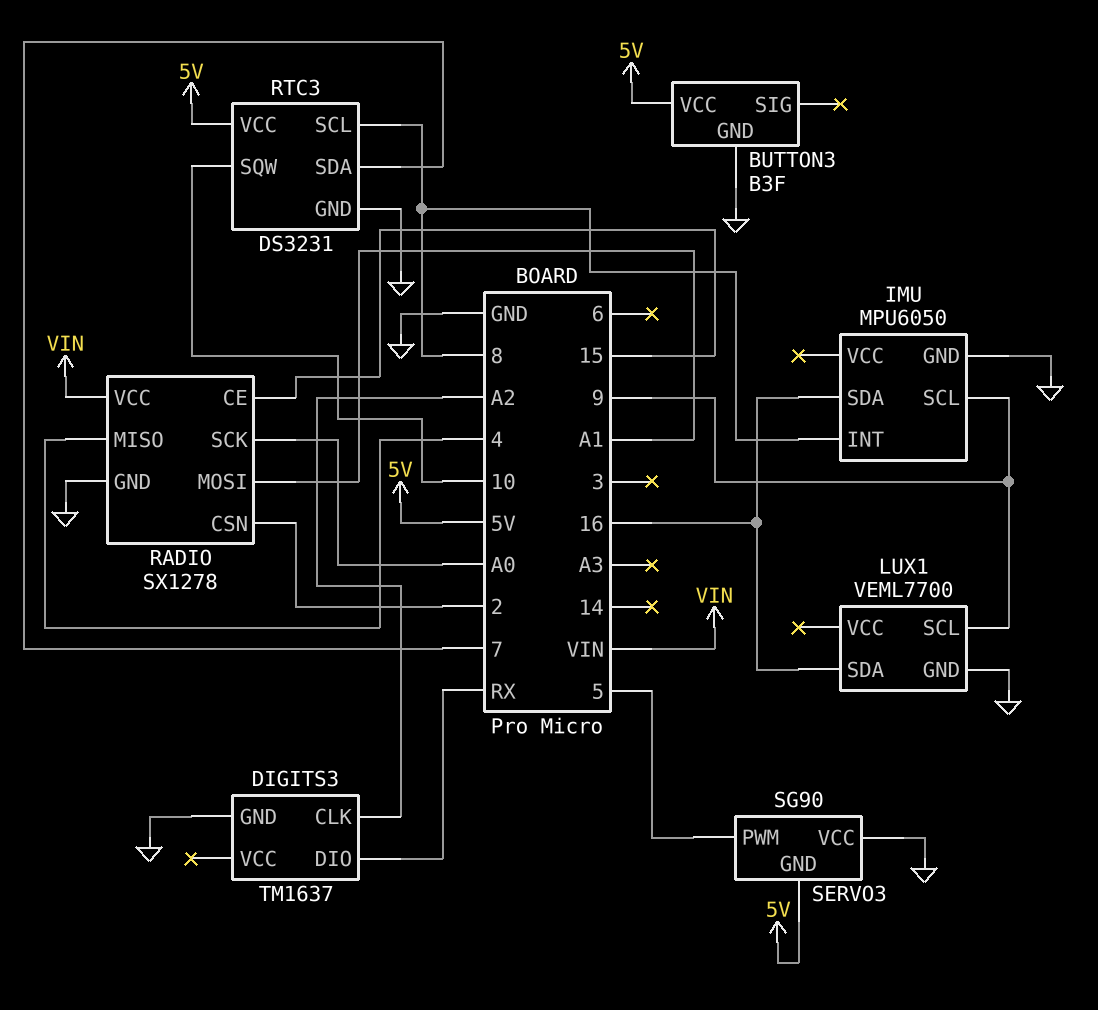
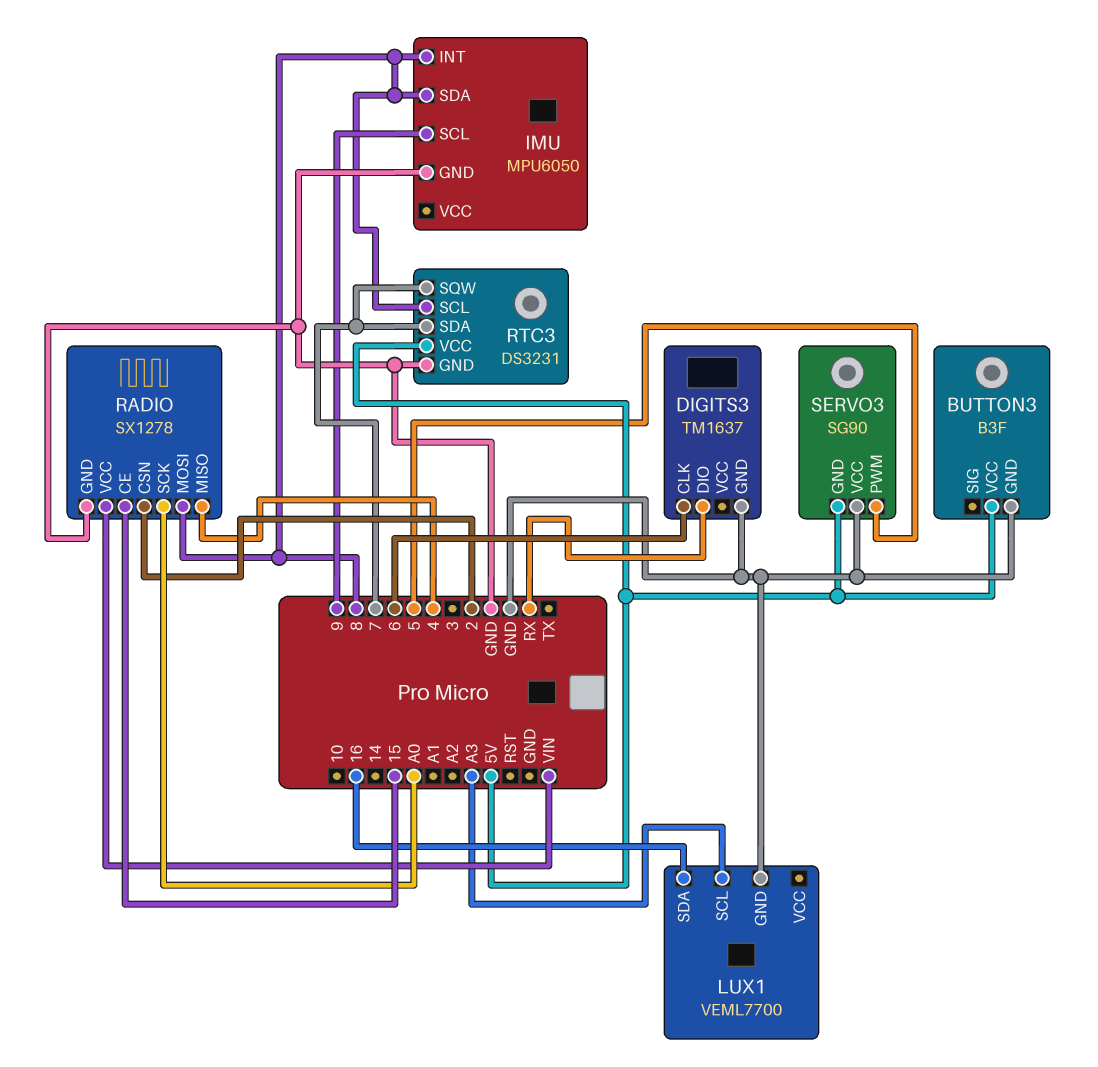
DIGITS3 pin CLK: A2 -> 6
IMU pin SDA: 16 -> 8
LUX1 pin SCL: 9 -> A3
RADIO pin MOSI: A1 -> 8
RTC3 pin SQW: 10 -> 7

